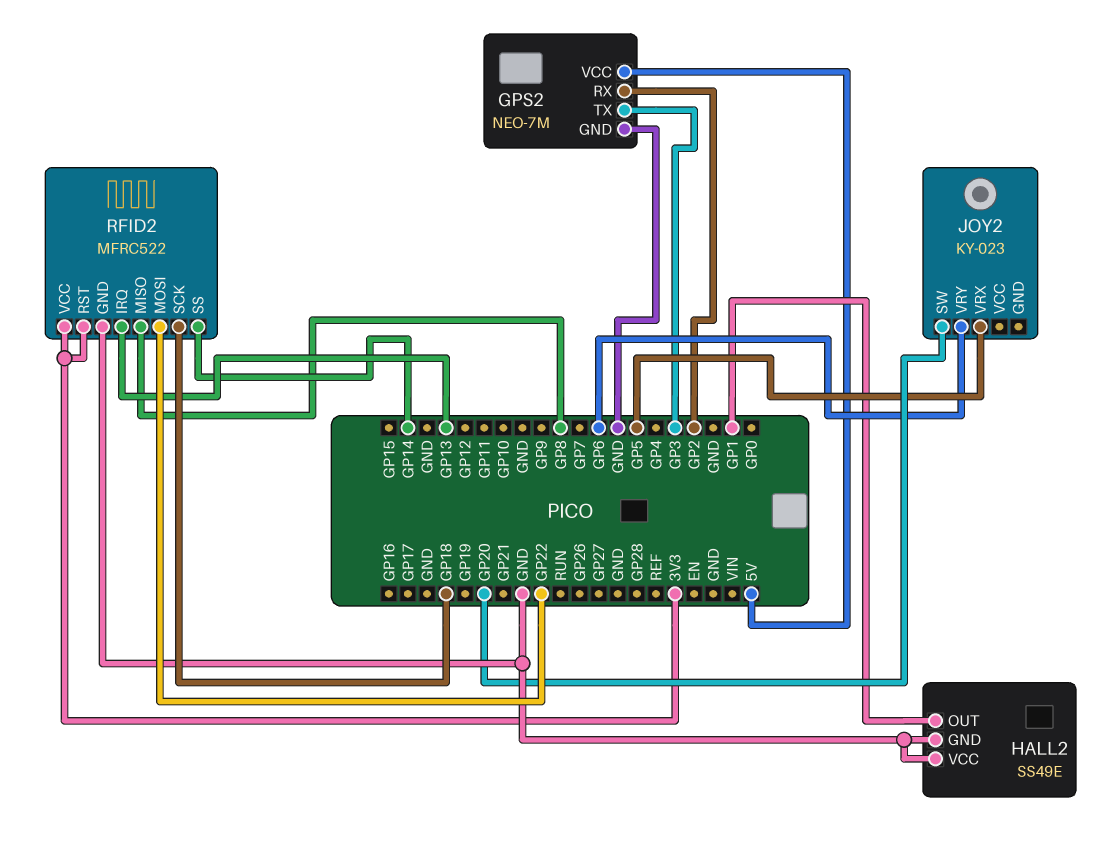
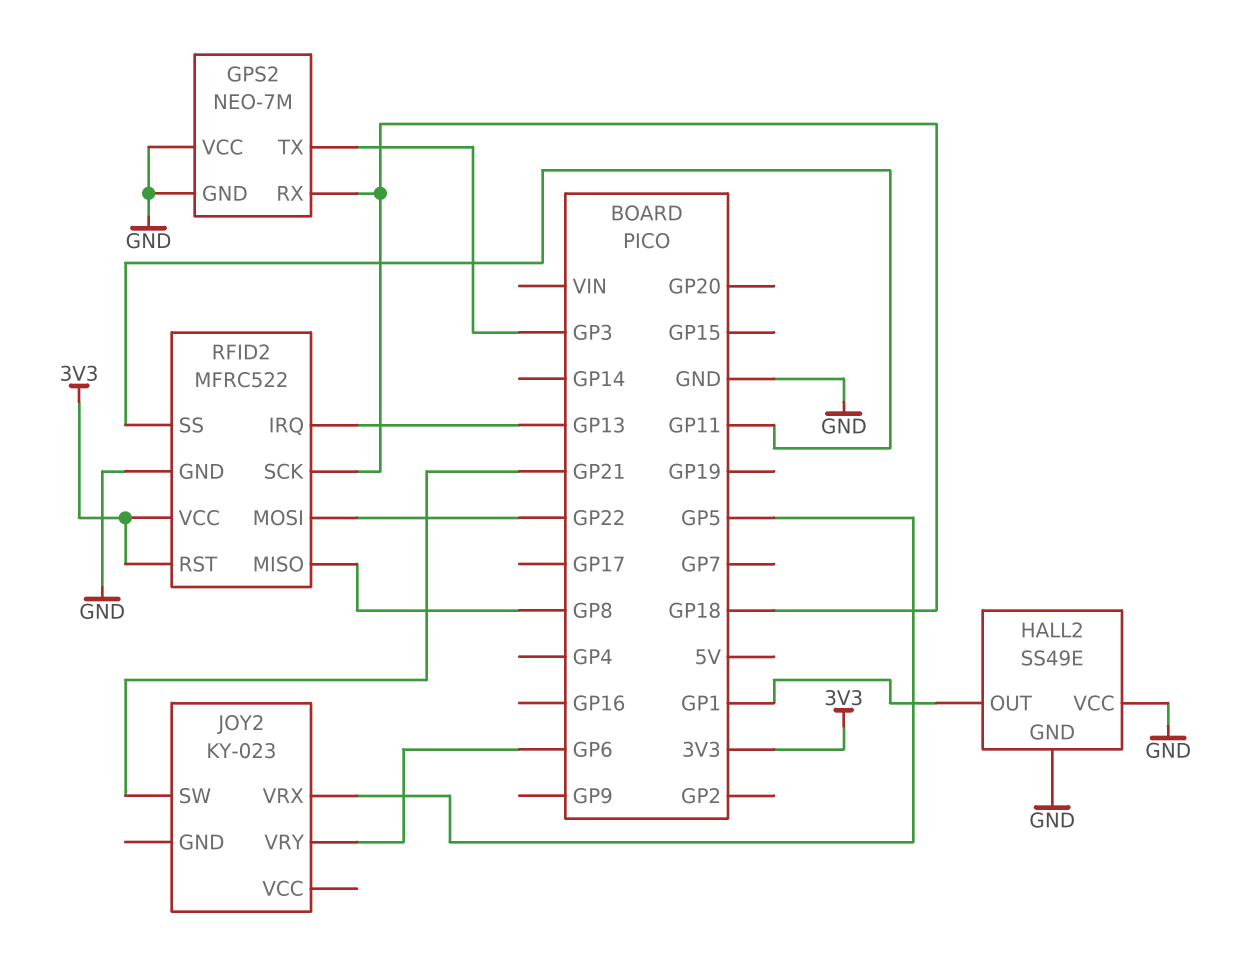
GPS2 pin RX: GP2 -> GP18
GPS2 pin VCC: 5V -> GND
JOY2 pin SW: GP20 -> GP21
RFID2 pin SS: GP14 -> GP11

